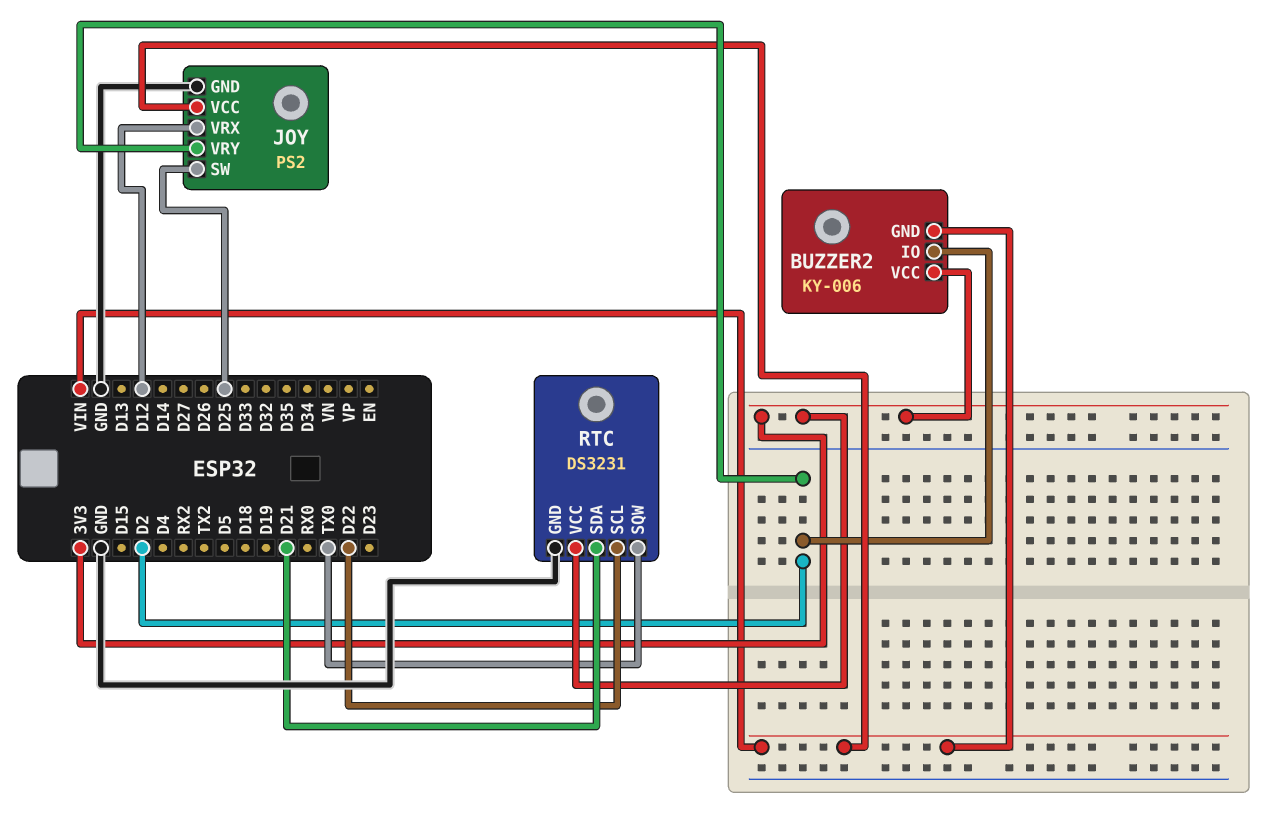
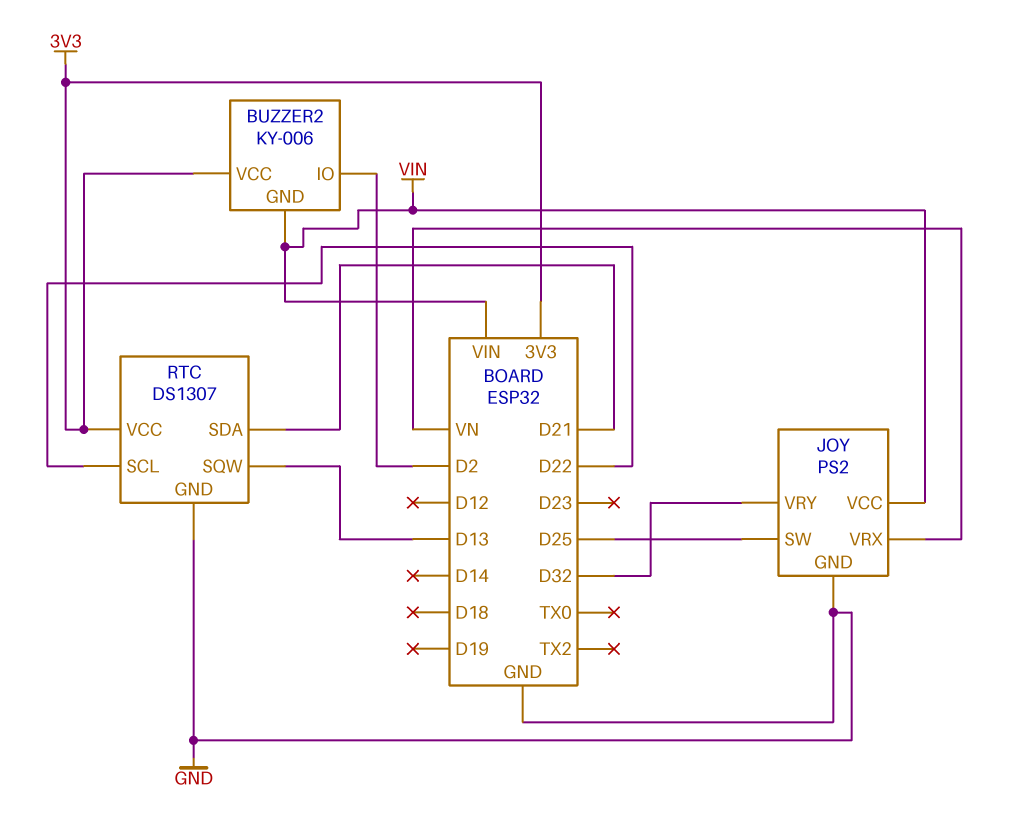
JOY pin VRX: D12 -> VN
JOY pin VRY: D2 -> D32
RTC: DS3231 -> DS1307
RTC pin SQW: TX0 -> D13

